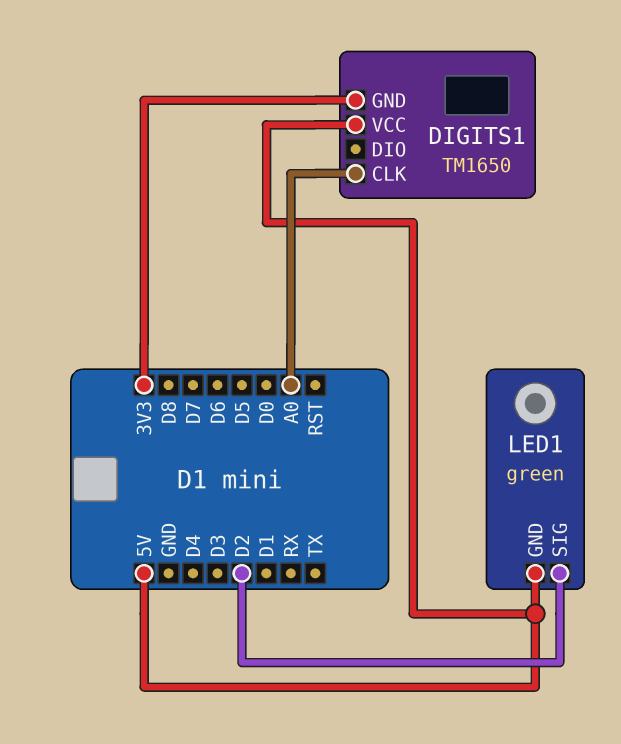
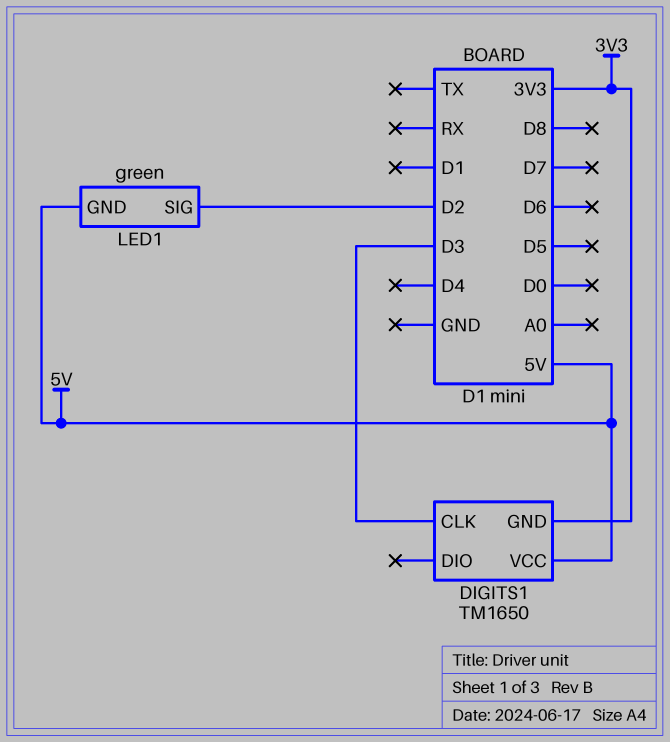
DIGITS1 pin CLK: A0 -> D3

